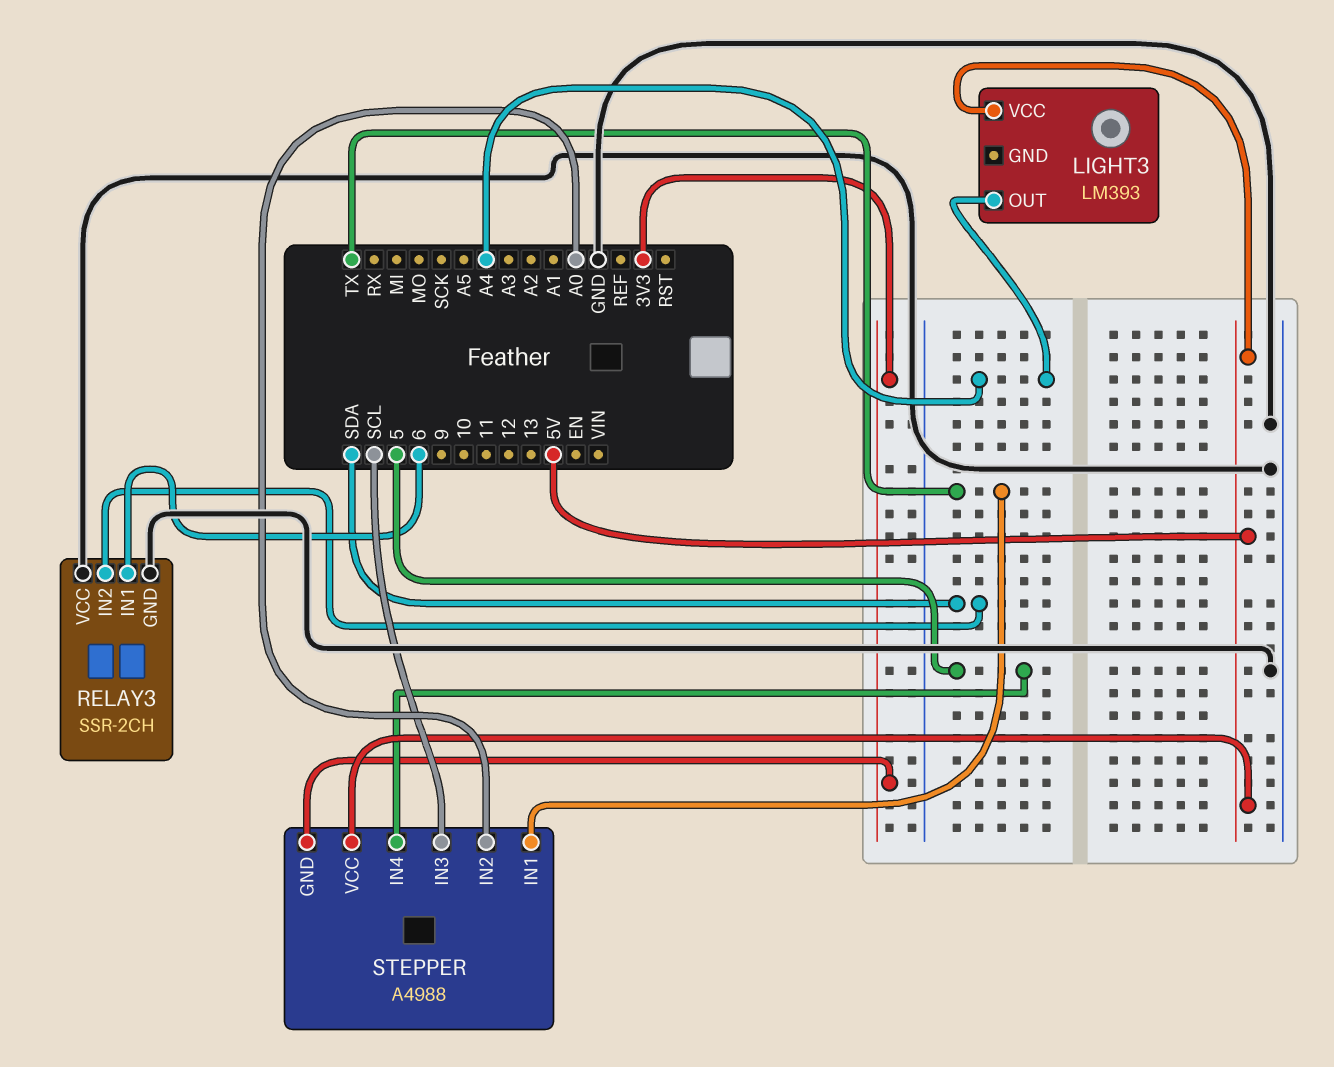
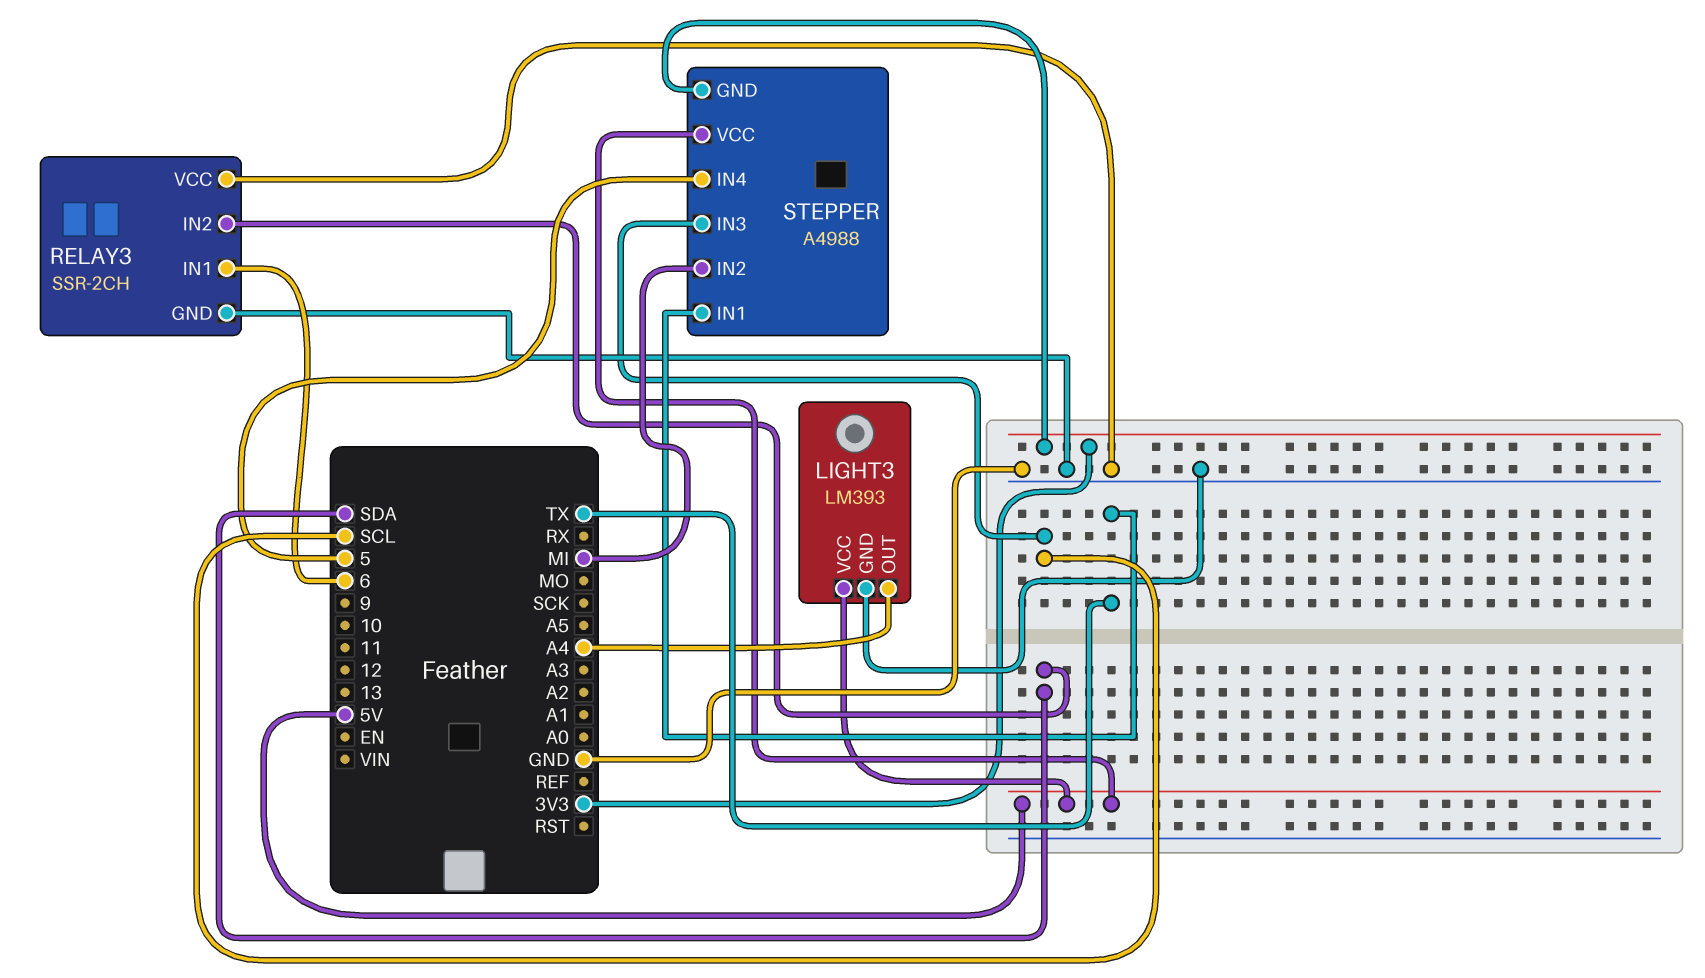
LIGHT3 pin GND: none -> GND
STEPPER pin IN2: A0 -> MI

